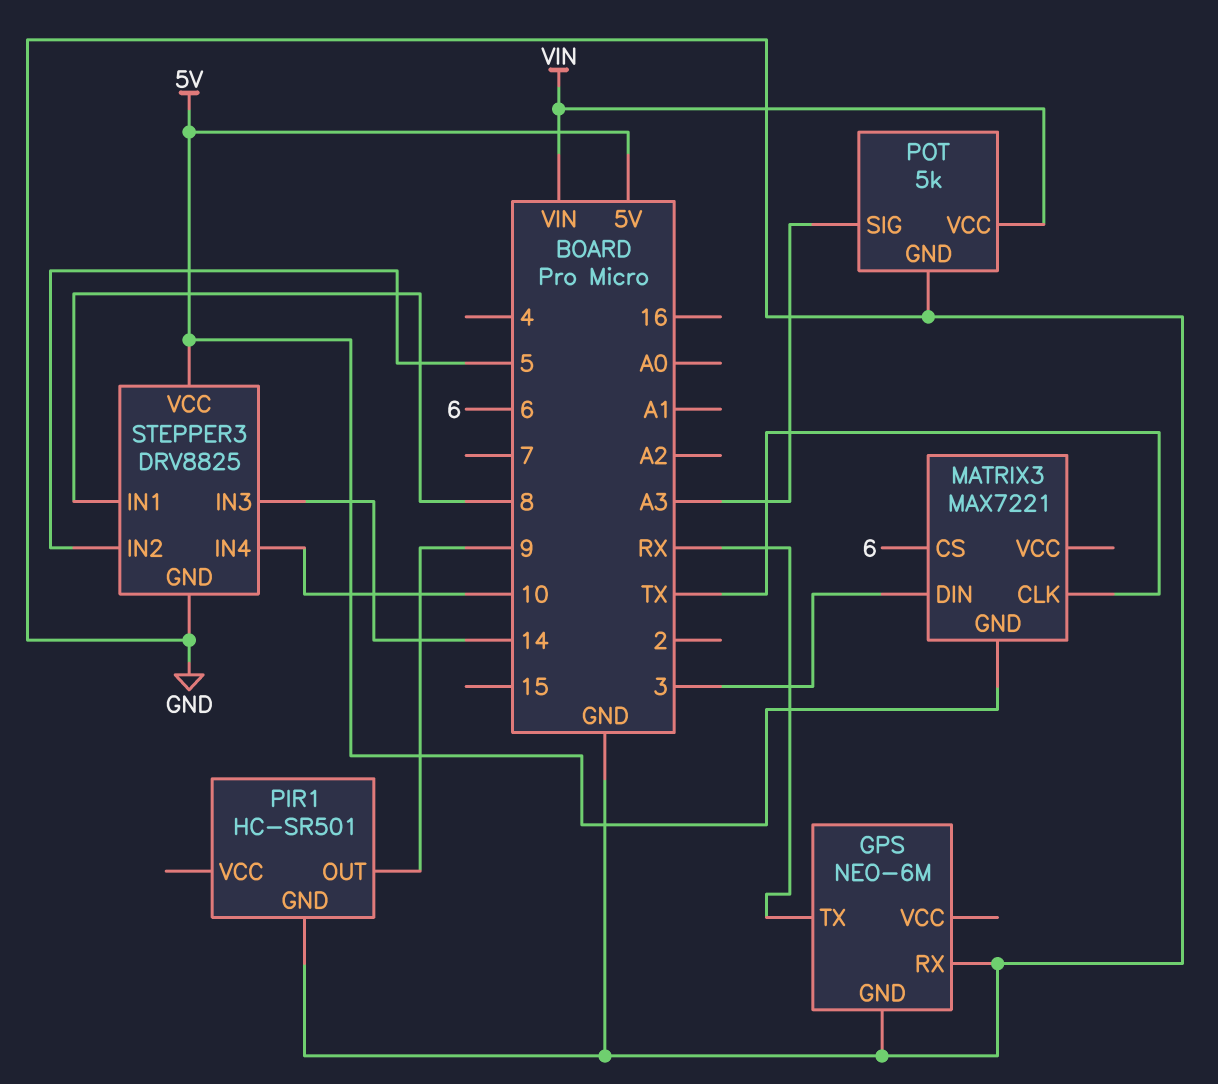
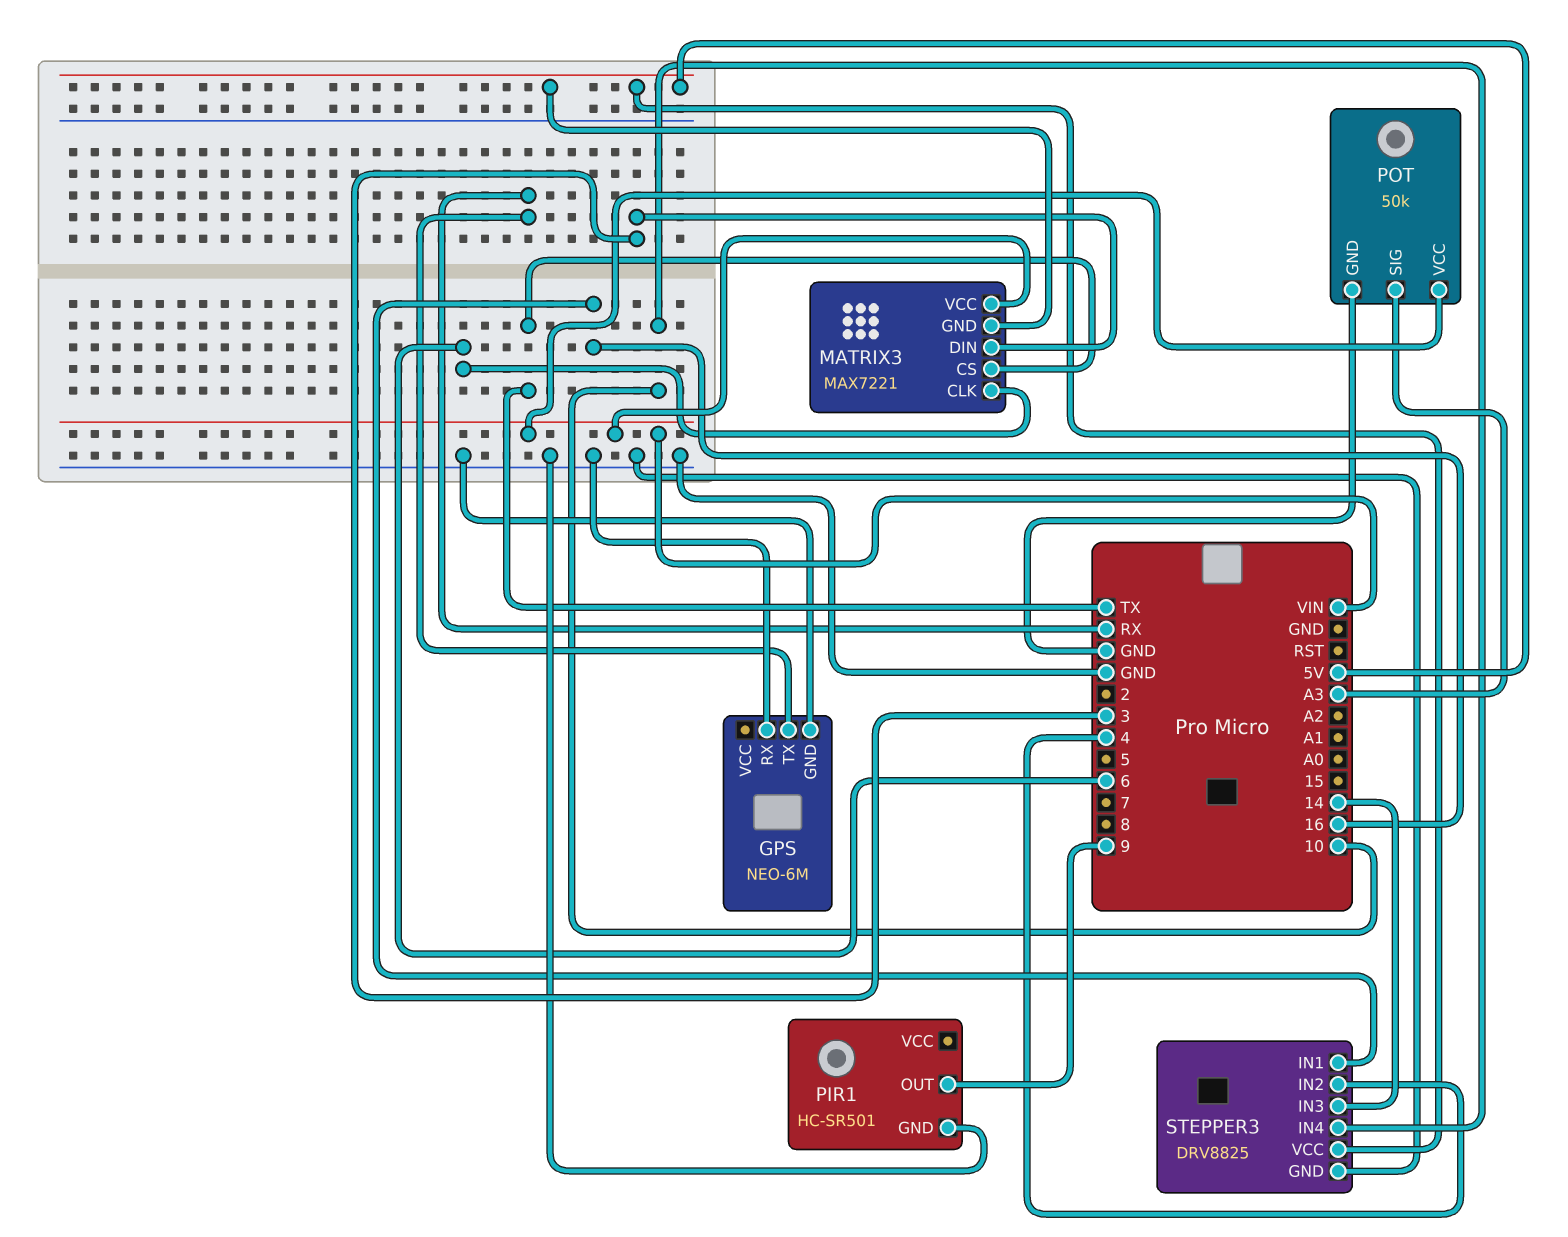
MATRIX3 pin CLK: TX -> 6
MATRIX3 pin CS: 6 -> TX
MATRIX3 pin VCC: none -> VIN
POT: 5k -> 50k
STEPPER3 pin IN1: 8 -> 16
STEPPER3 pin IN2: 5 -> 4

